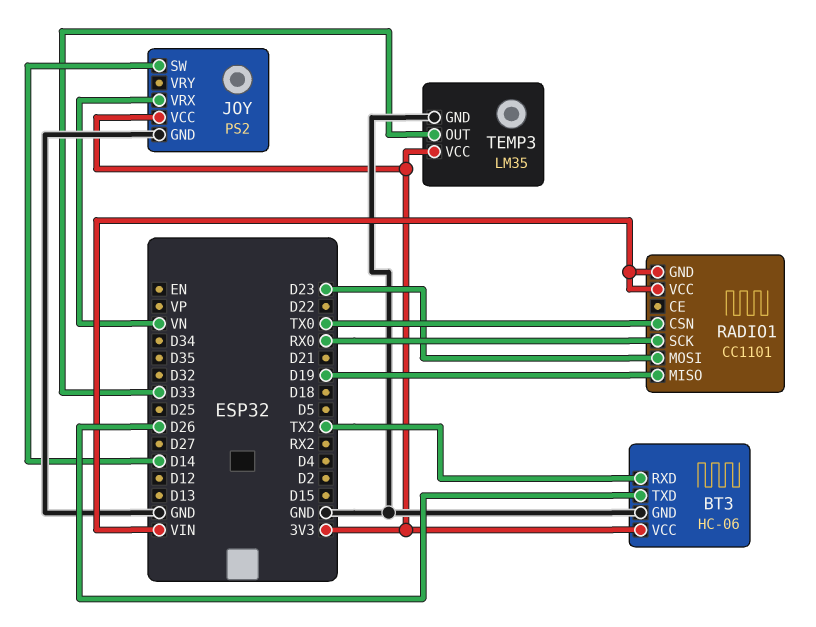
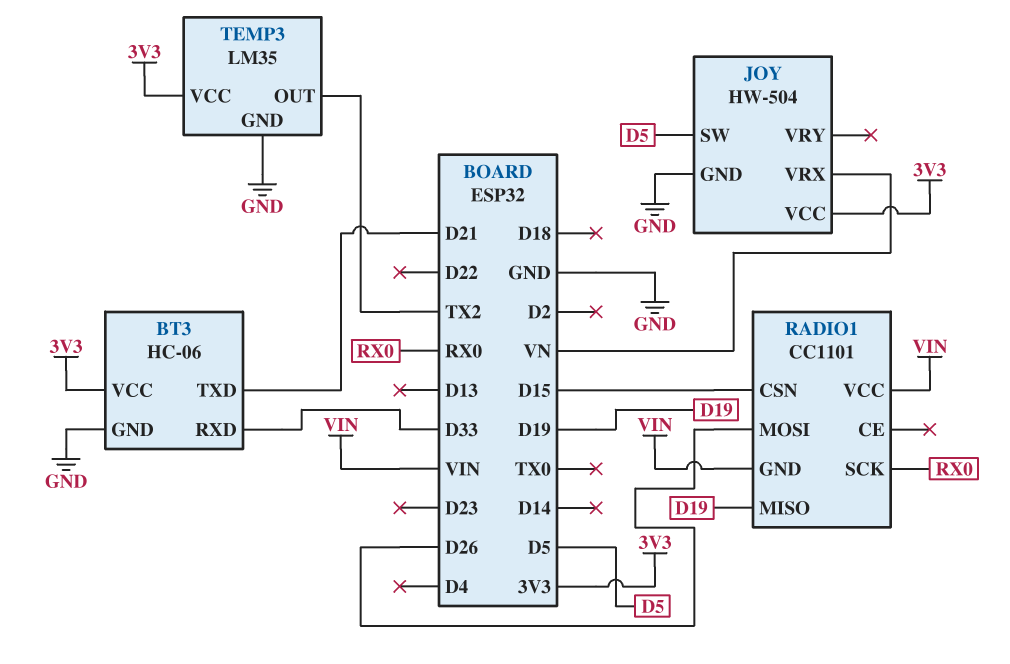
BT3 pin RXD: TX2 -> D33
BT3 pin TXD: D26 -> D21
JOY: PS2 -> HW-504
JOY pin SW: D14 -> D5
RADIO1 pin CSN: TX0 -> D15
RADIO1 pin MOSI: D23 -> D26
TEMP3 pin OUT: D33 -> TX2

